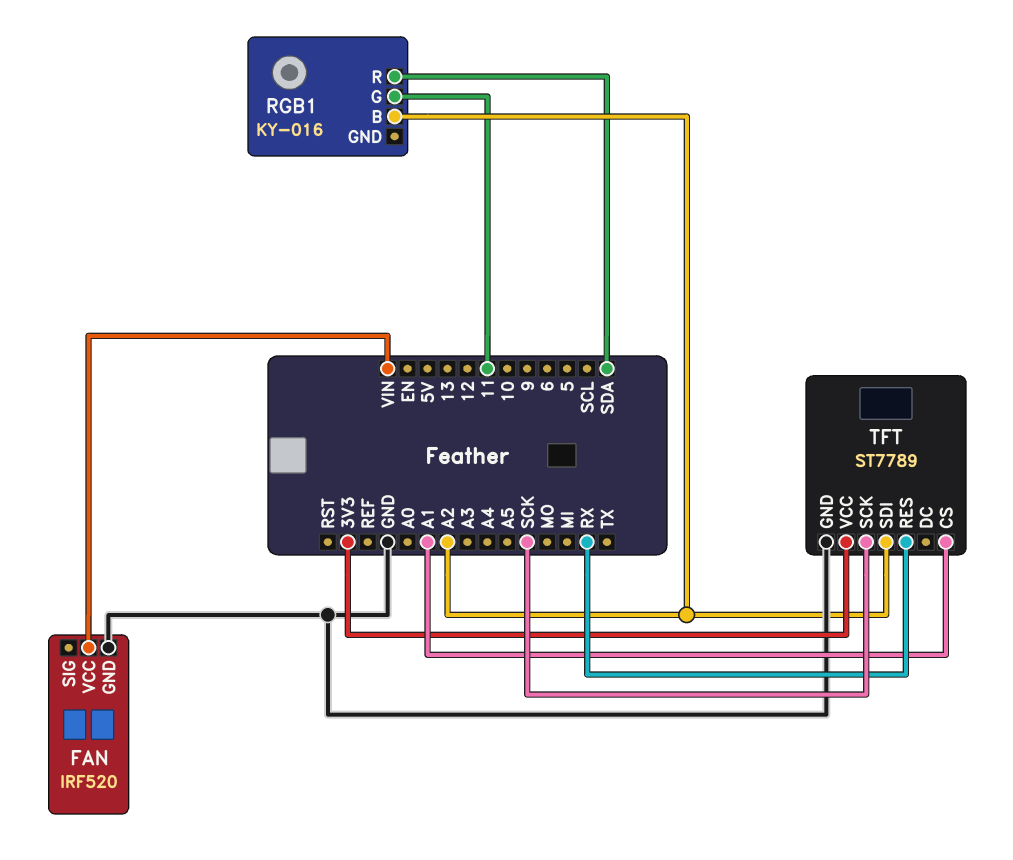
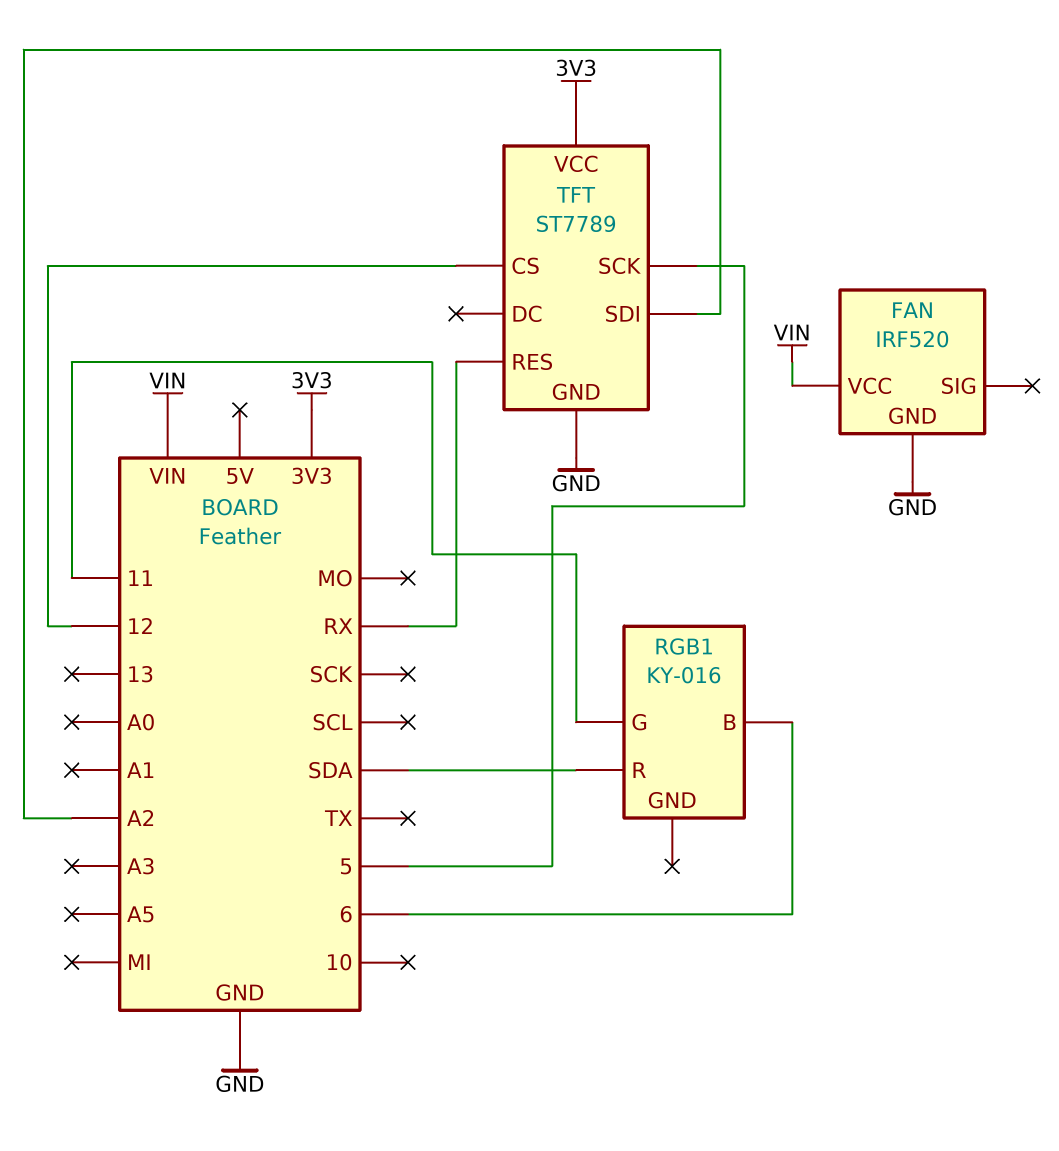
RGB1 pin B: A2 -> 6
TFT pin CS: A1 -> 12
TFT pin SCK: SCK -> 5

